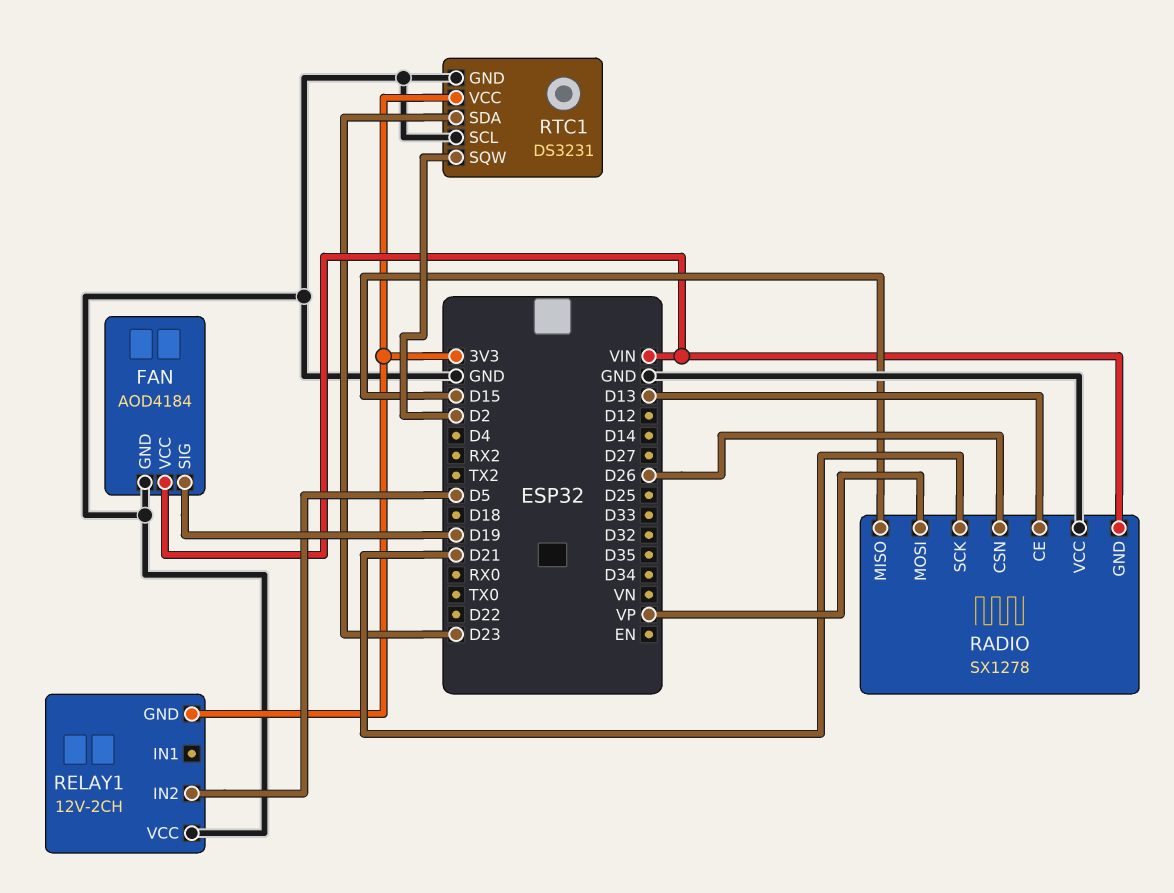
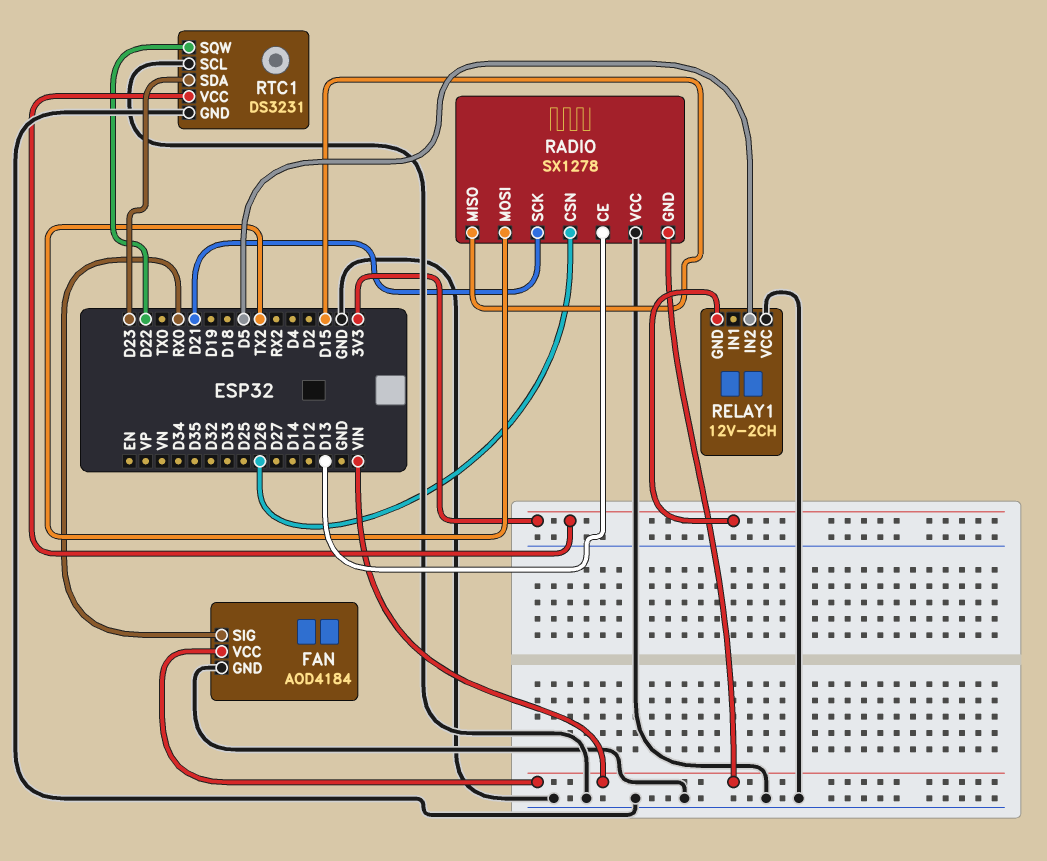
FAN pin SIG: D19 -> RX0
RADIO pin MOSI: VP -> TX2
RTC1 pin SQW: D2 -> D22

